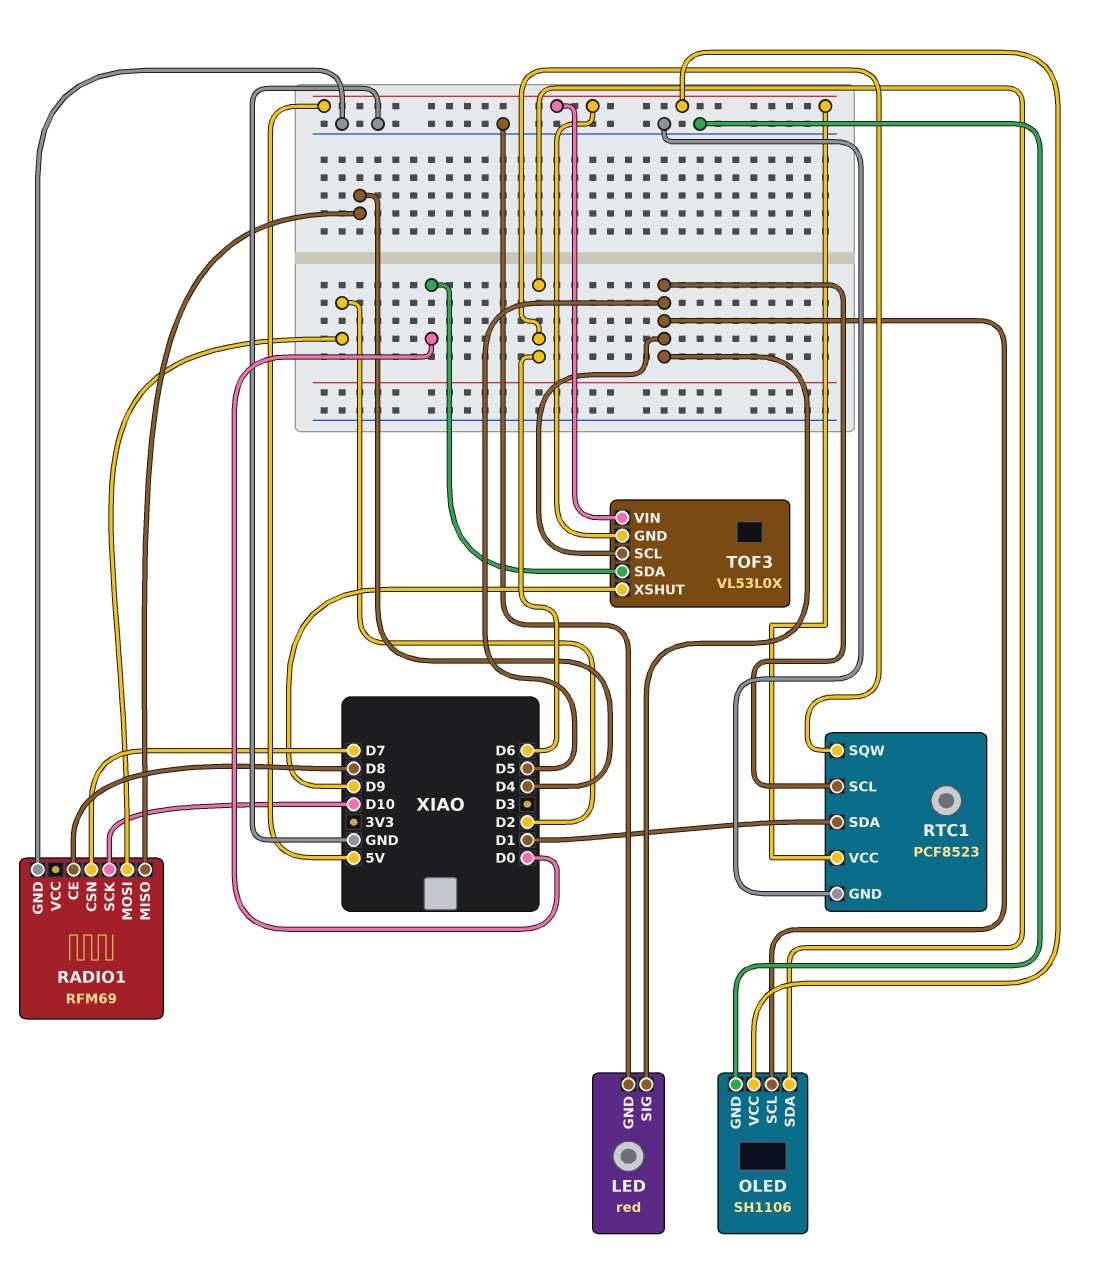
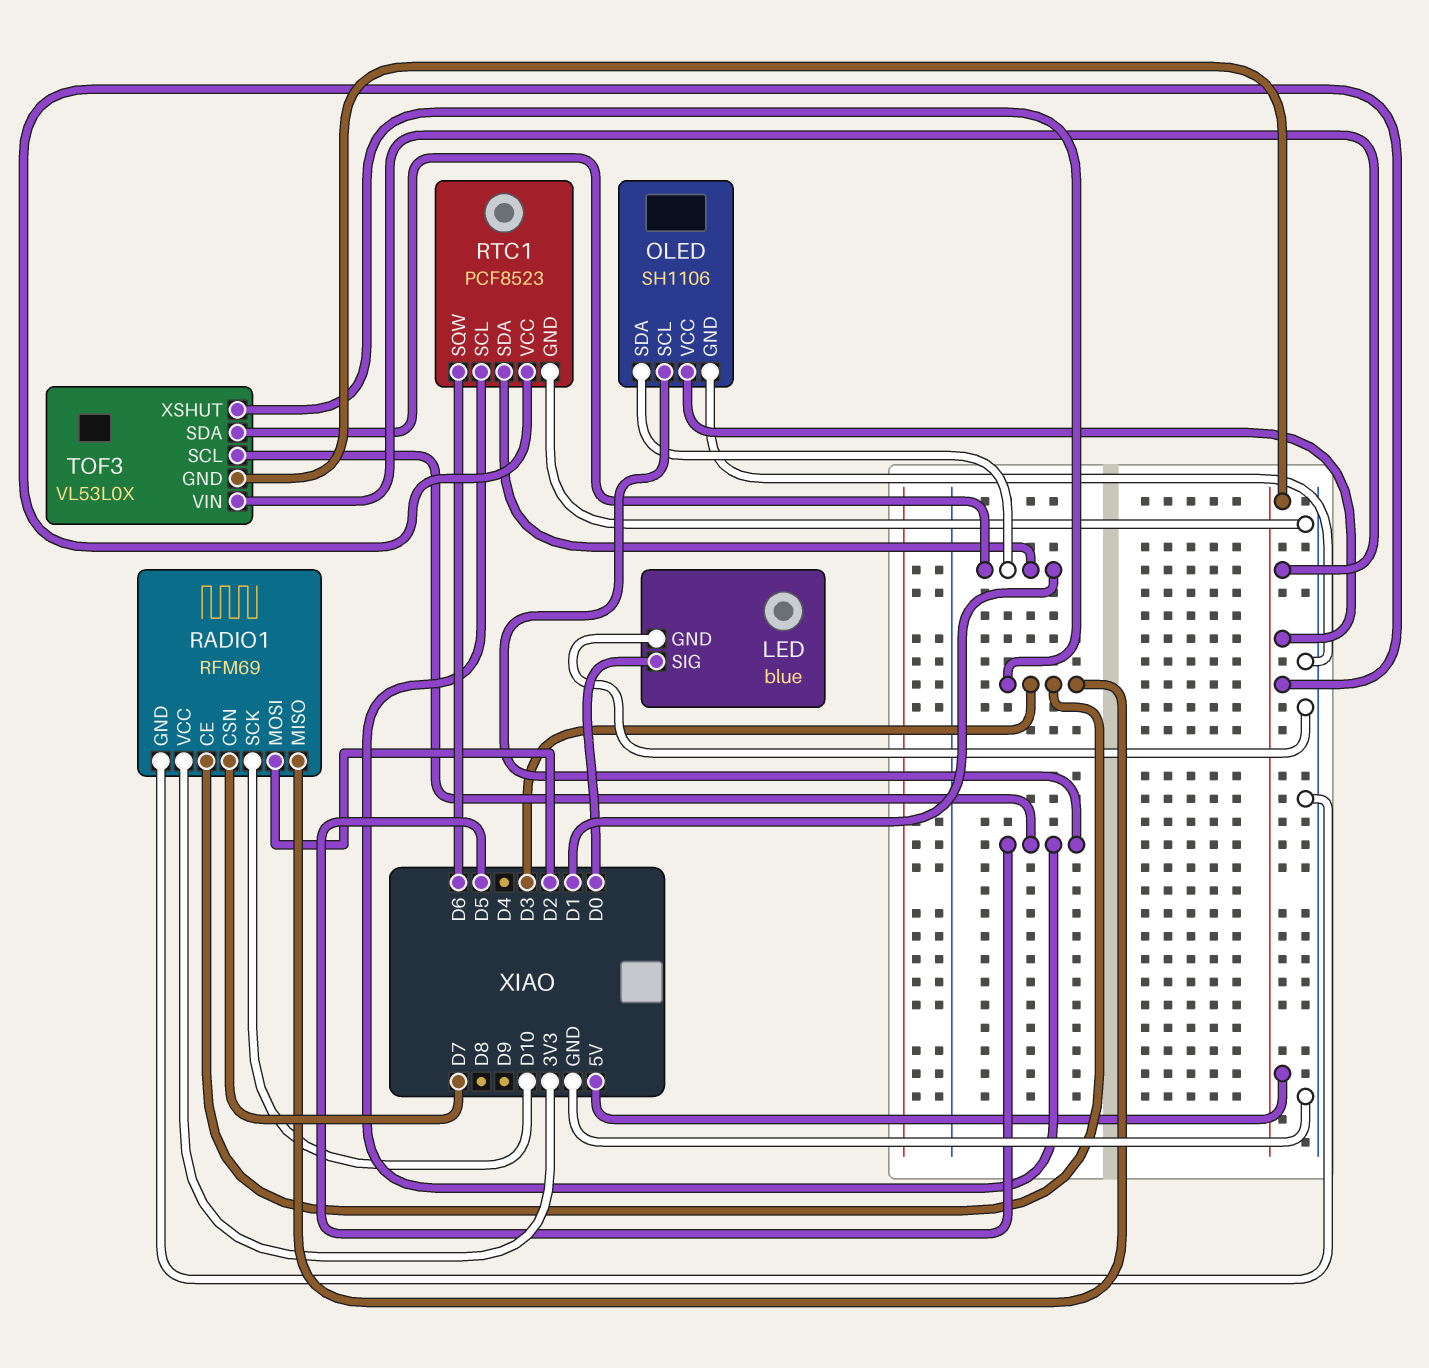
LED: red -> blue
LED pin SIG: D5 -> D0
OLED pin SDA: D6 -> D1
RADIO1 pin CE: D8 -> D3
RADIO1 pin MISO: D4 -> D3
RADIO1 pin VCC: none -> 3V3
TOF3 pin SDA: D0 -> D1
TOF3 pin XSHUT: D9 -> D3

